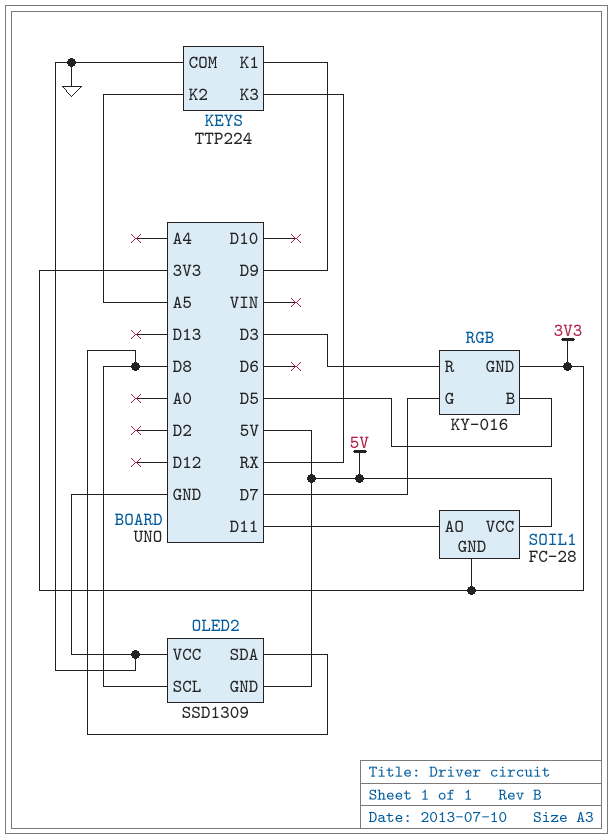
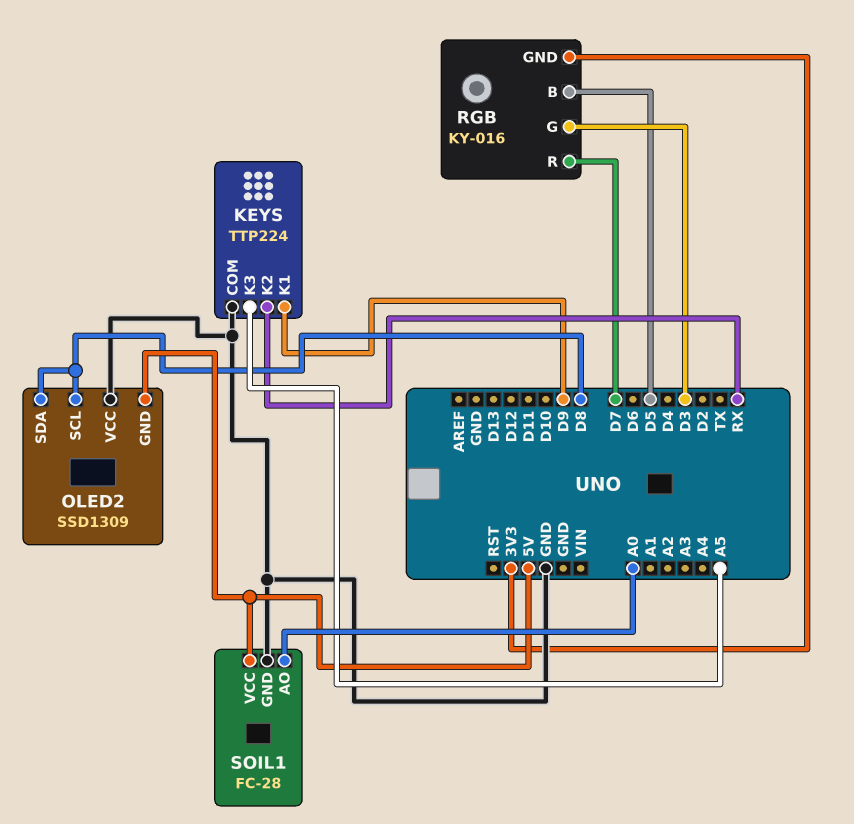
KEYS pin K2: A5 -> RX
KEYS pin K3: RX -> A5
RGB pin G: D7 -> D3
RGB pin R: D3 -> D7
SOIL1 pin AO: D11 -> A0
SOIL1 pin GND: 3V3 -> GND

